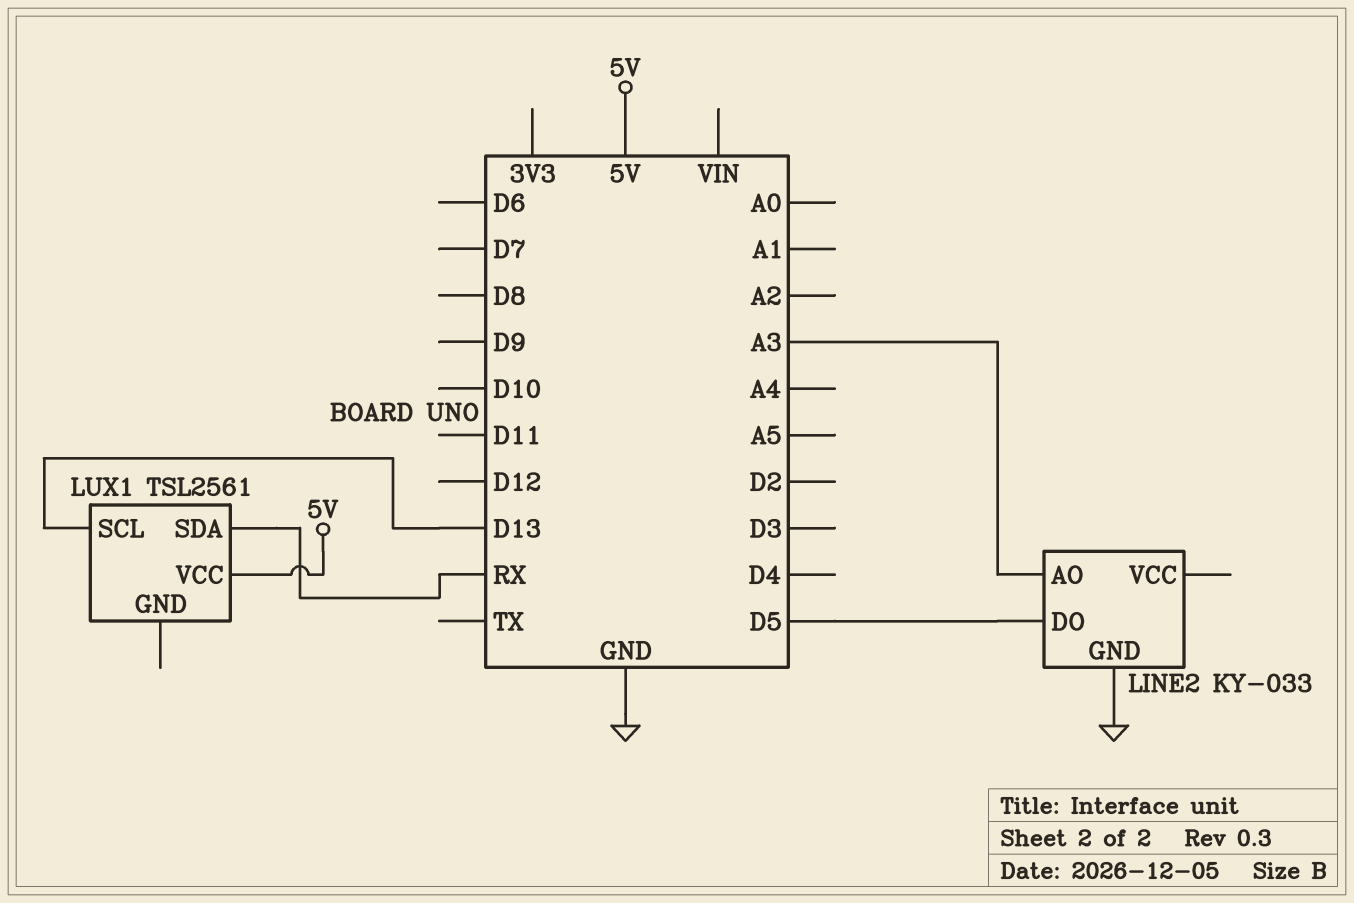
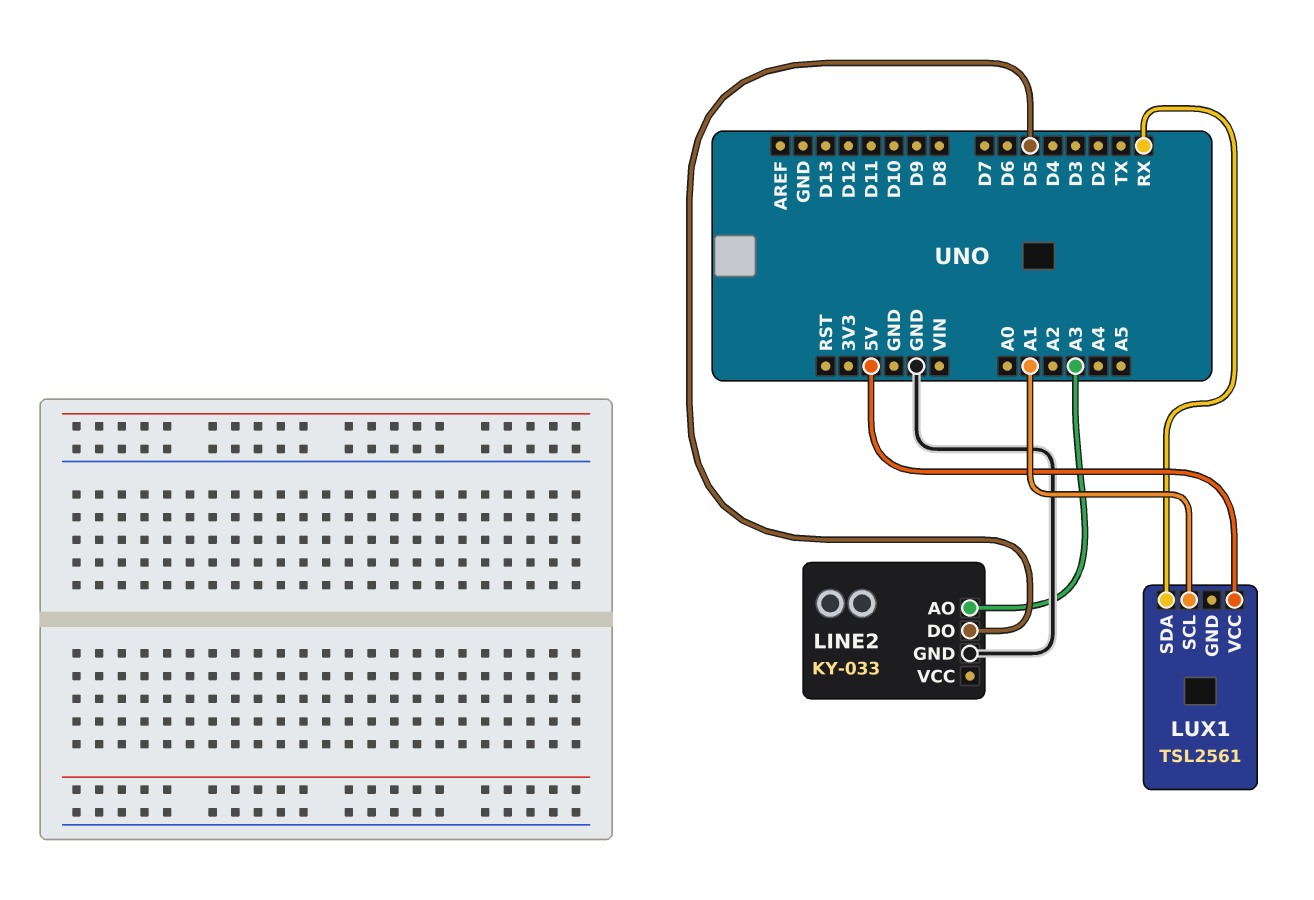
LUX1 pin SCL: D13 -> A1

